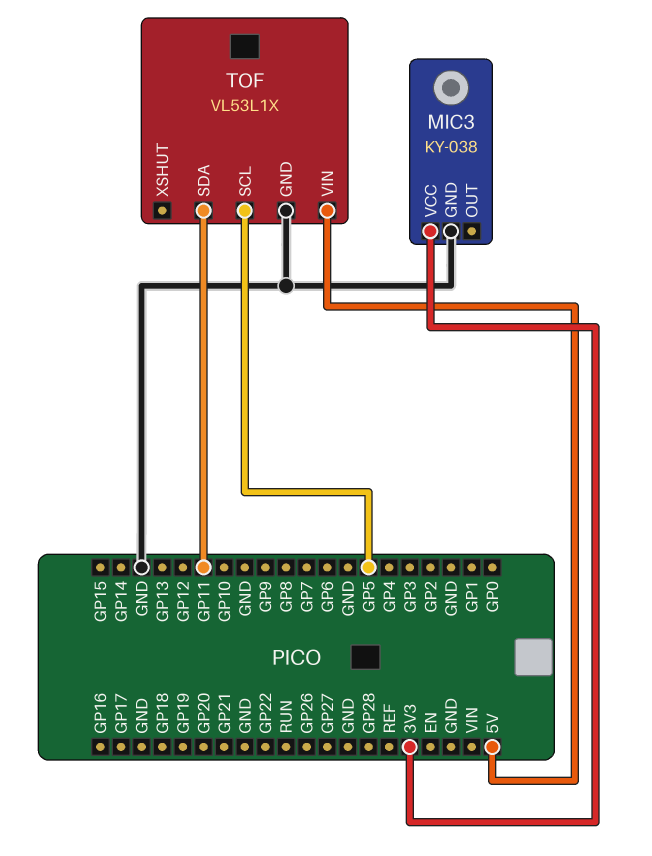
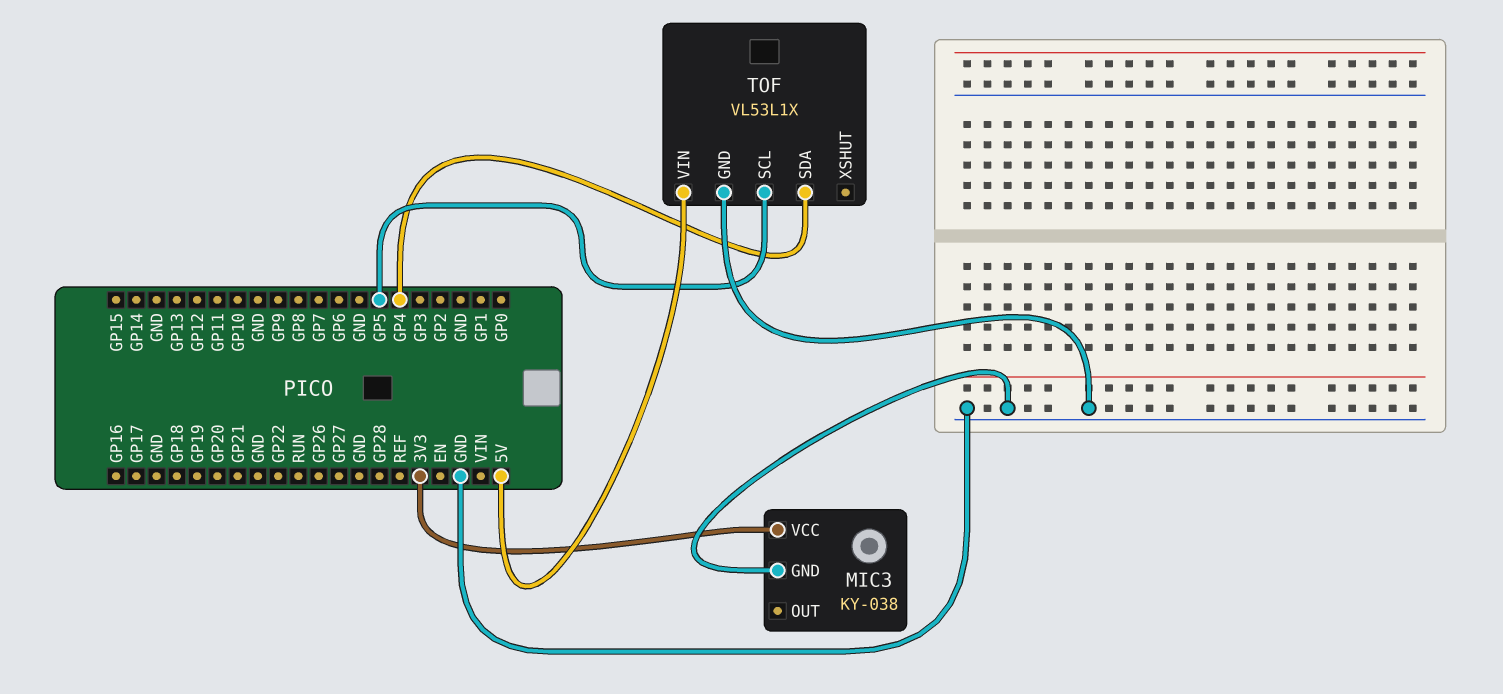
TOF pin SDA: GP11 -> GP4

